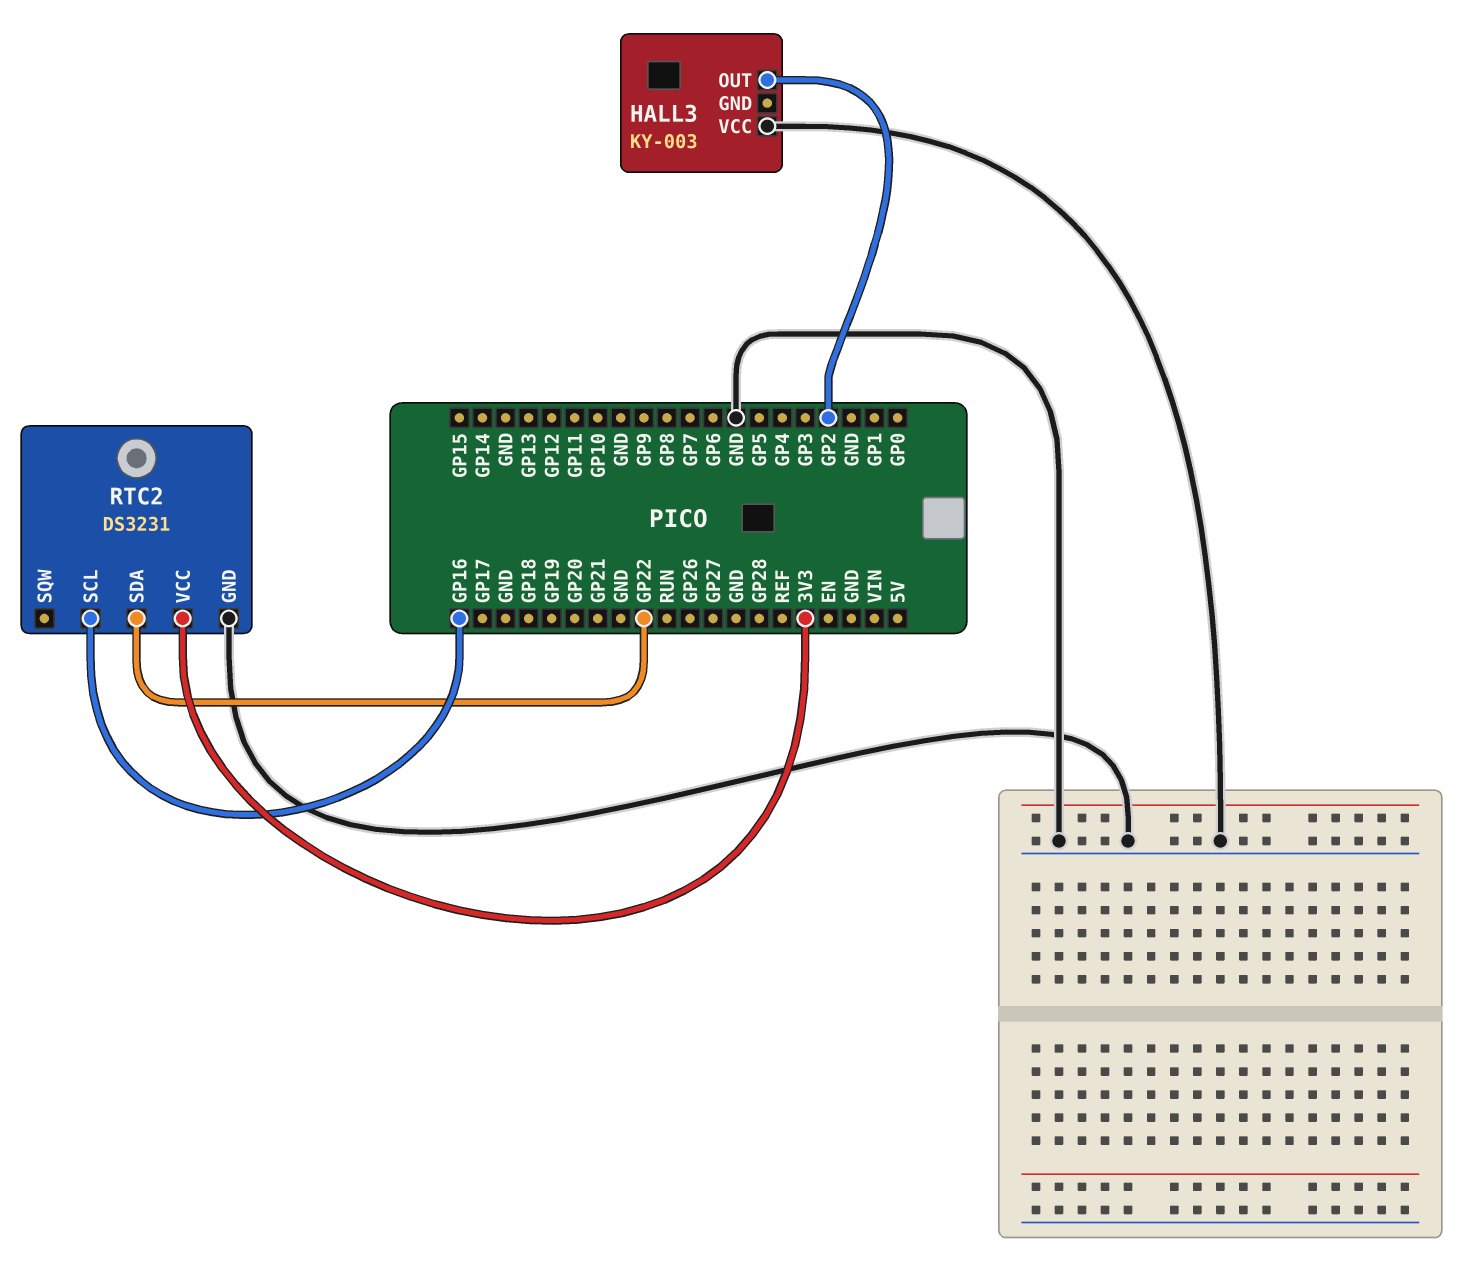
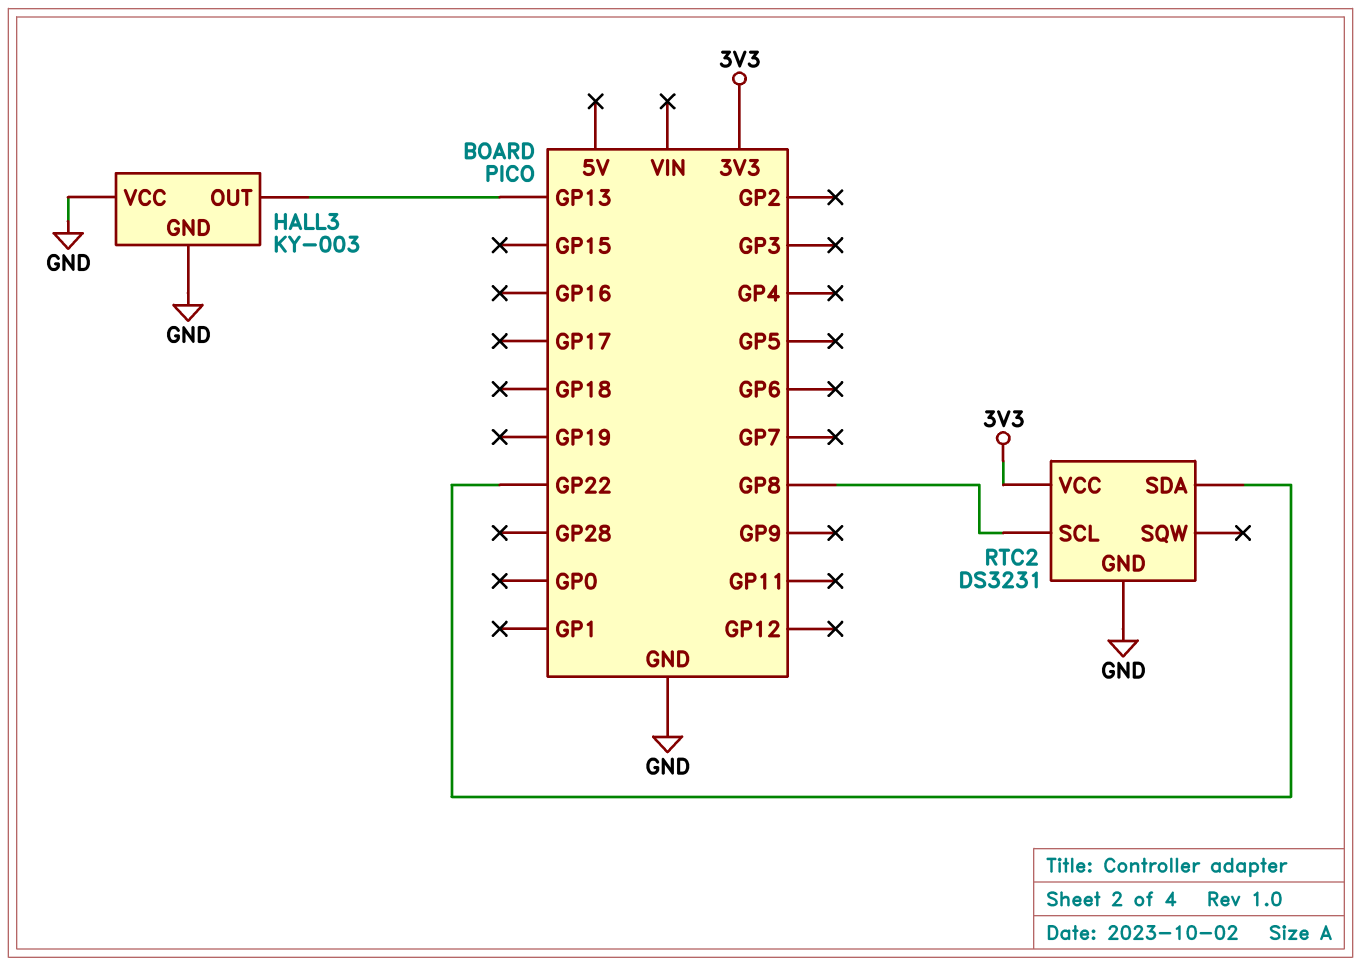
HALL3 pin GND: none -> GND
HALL3 pin OUT: GP2 -> GP13
RTC2 pin SCL: GP16 -> GP8

